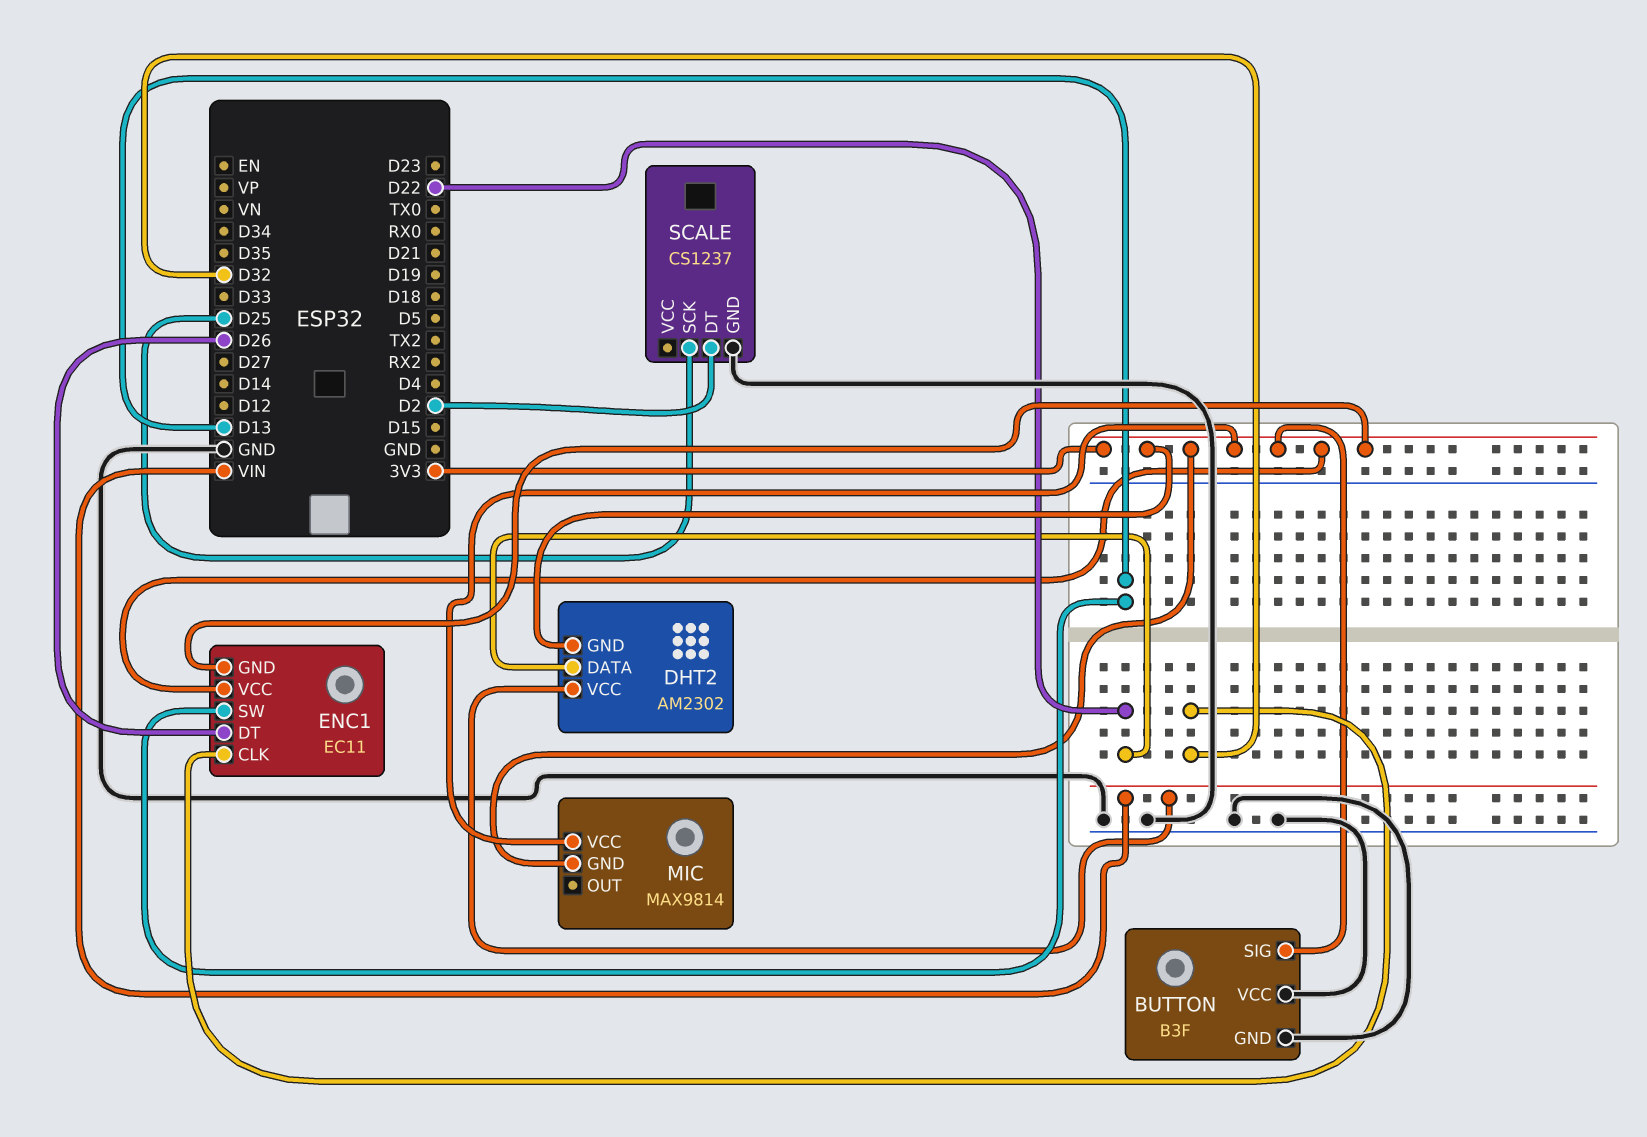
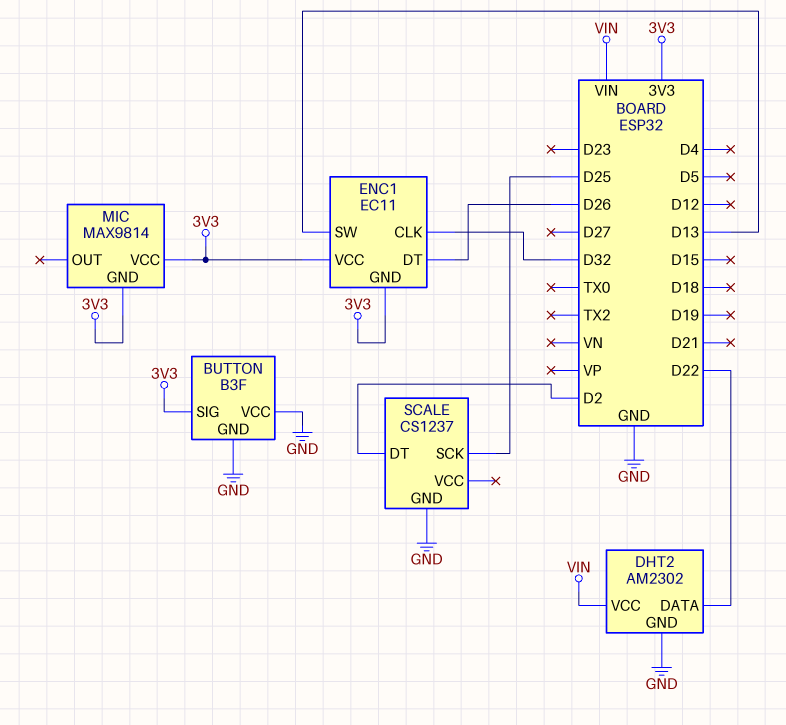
DHT2 pin GND: 3V3 -> GND

